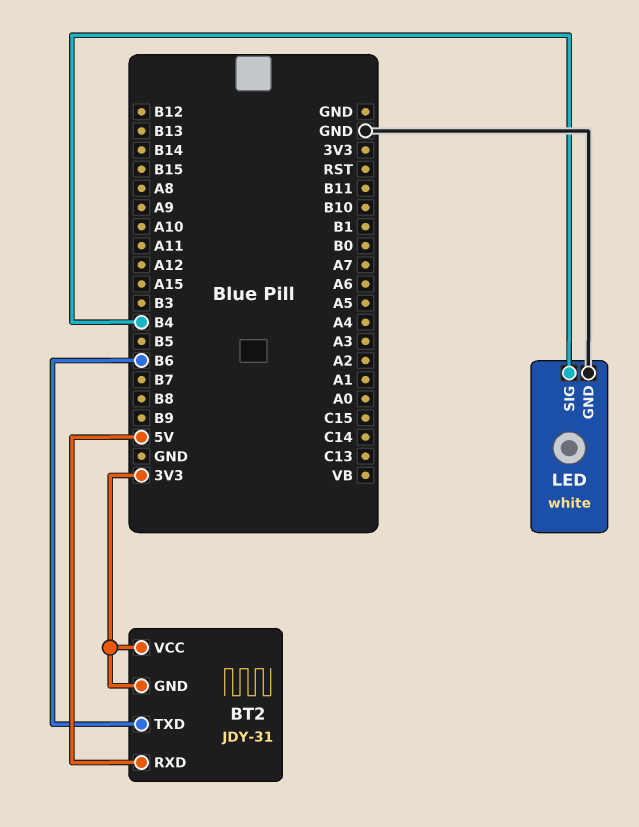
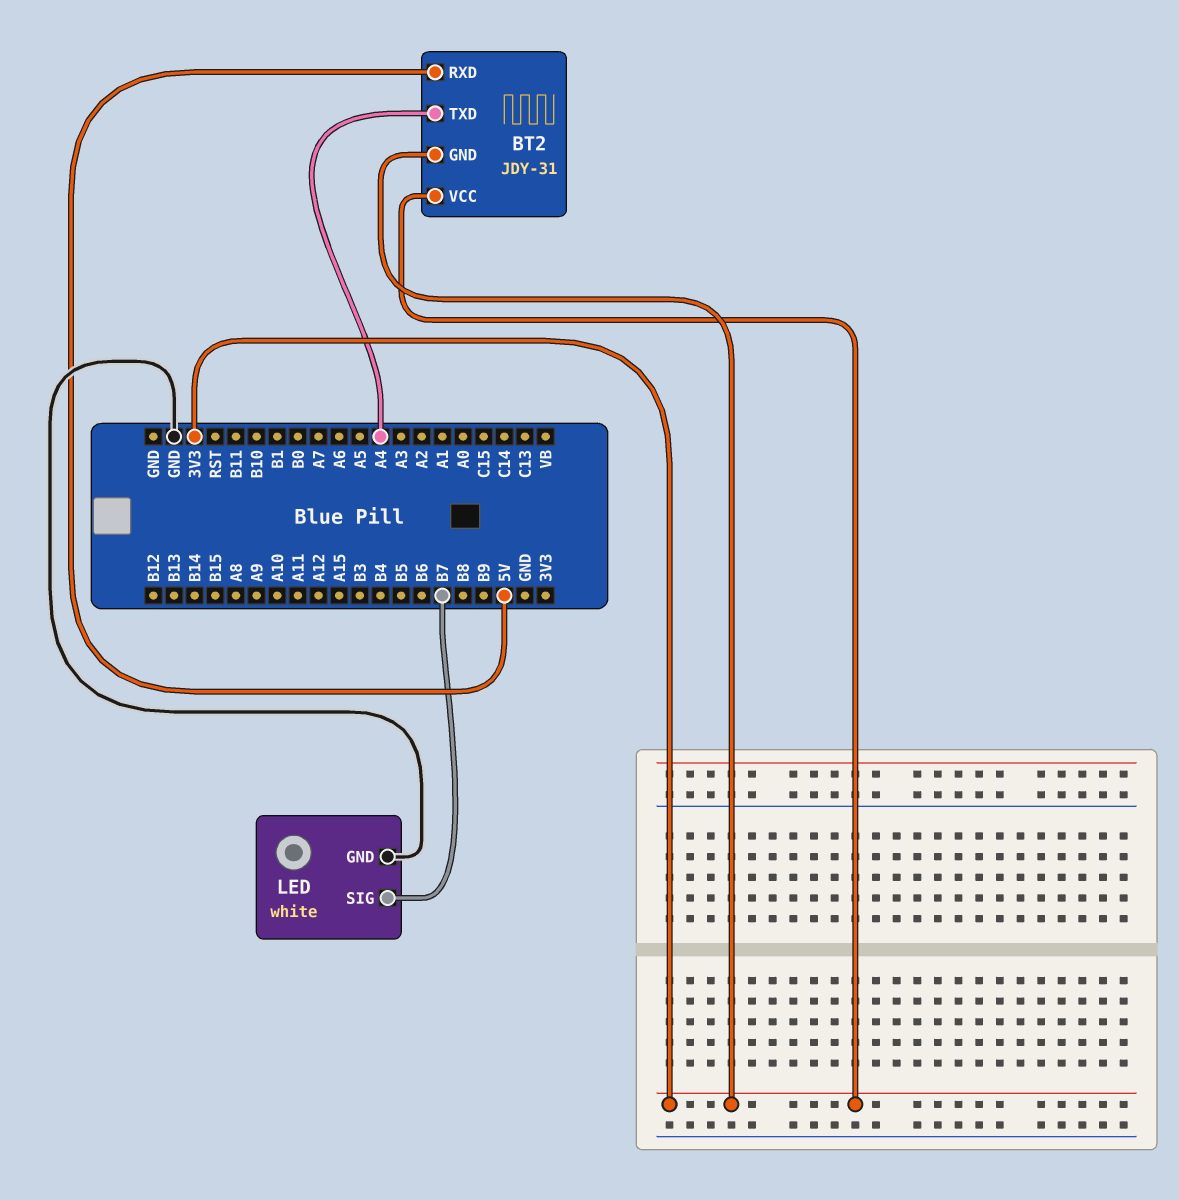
BT2 pin TXD: B6 -> A4
LED pin SIG: B4 -> B7

